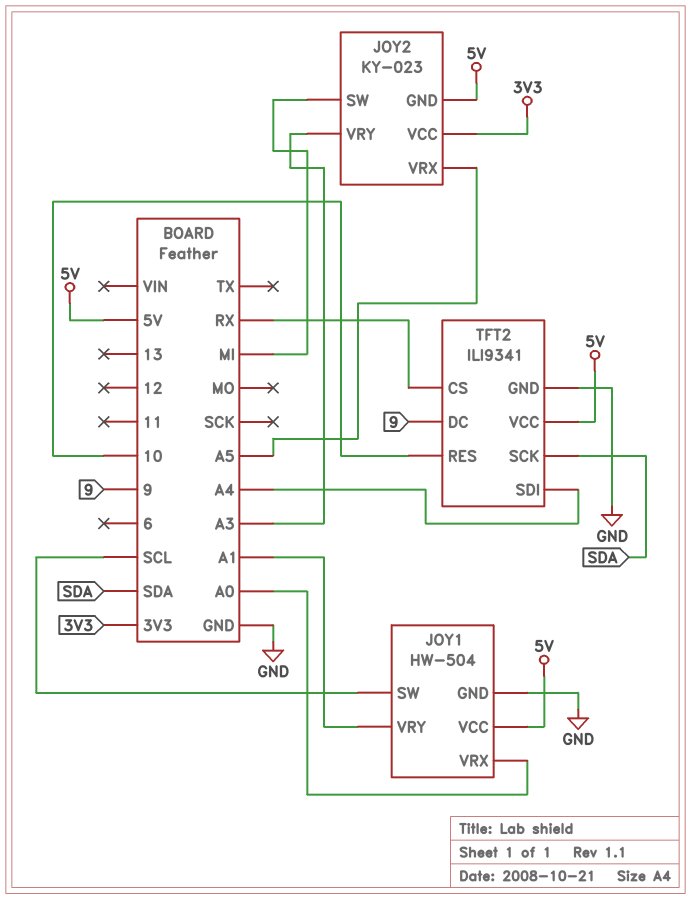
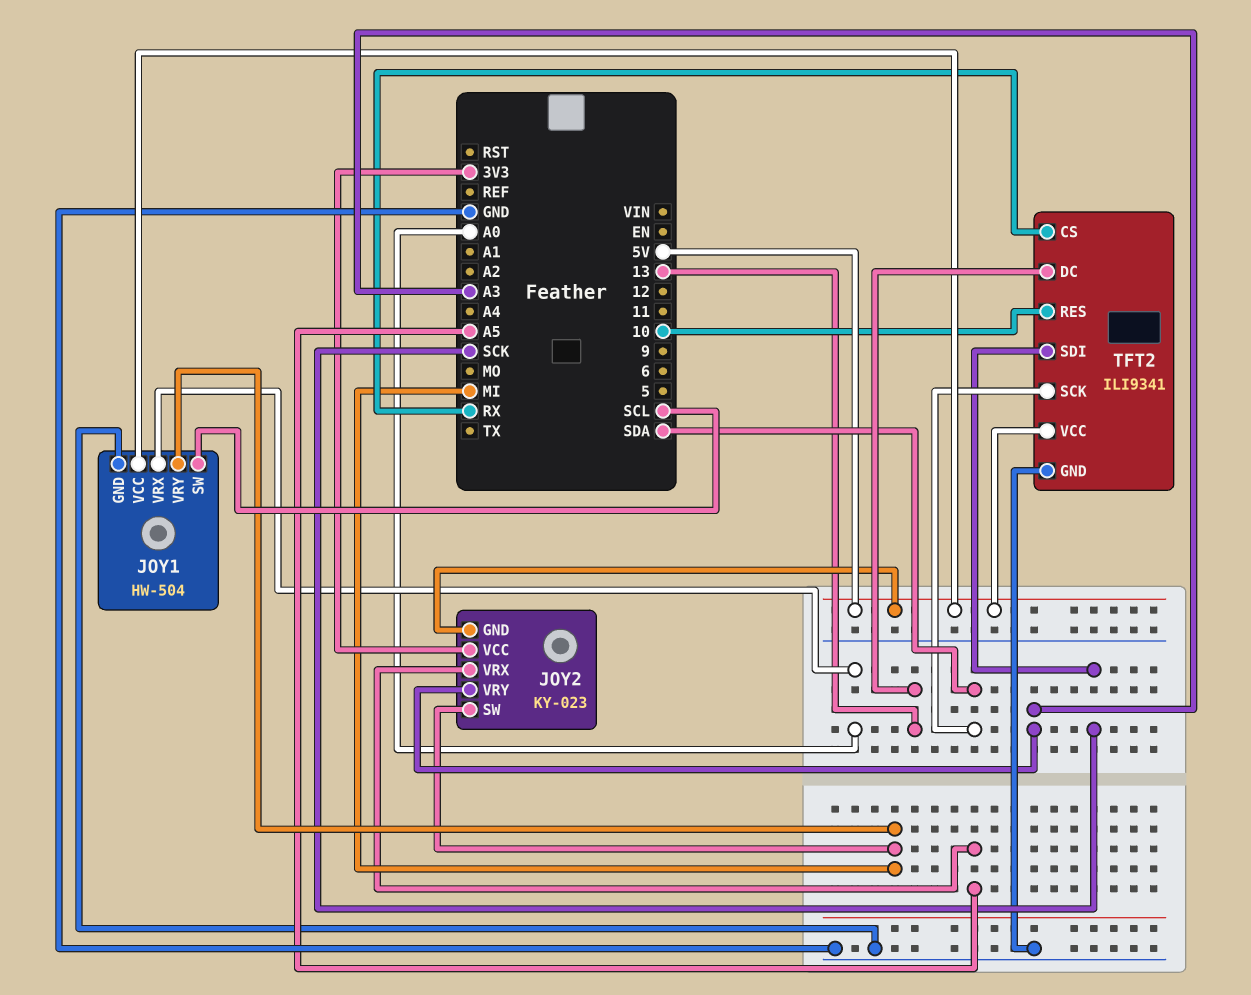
JOY1 pin VRY: A1 -> MI
TFT2 pin DC: 9 -> 13
TFT2 pin SDI: A4 -> SCK

